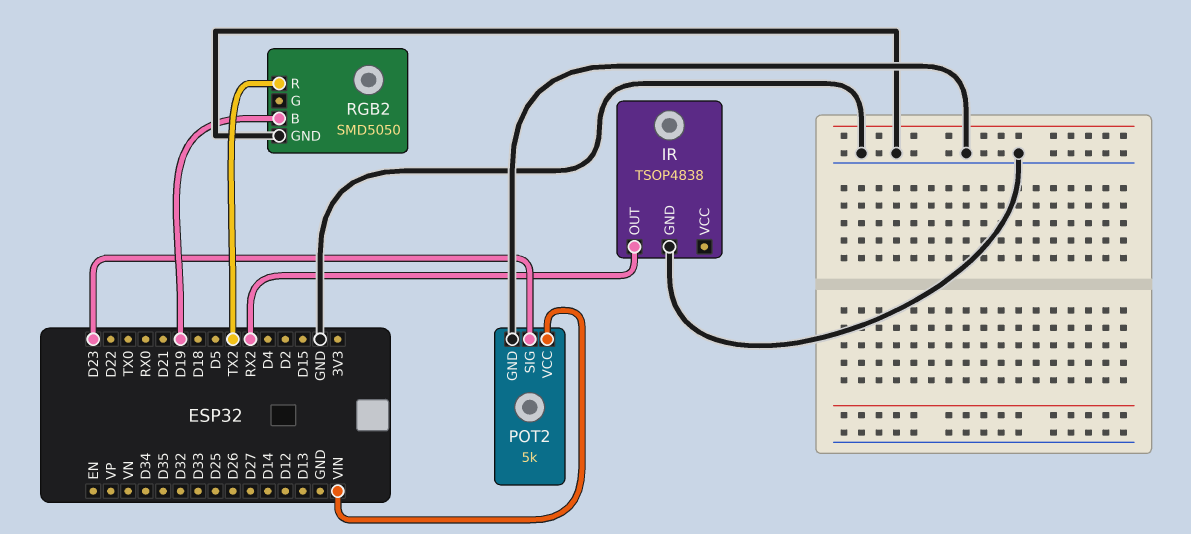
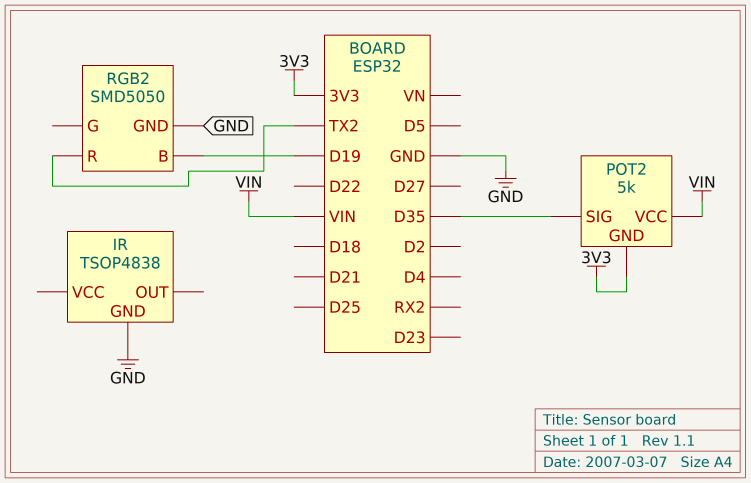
IR pin OUT: RX2 -> none
POT2 pin GND: GND -> 3V3
POT2 pin SIG: D23 -> D35

